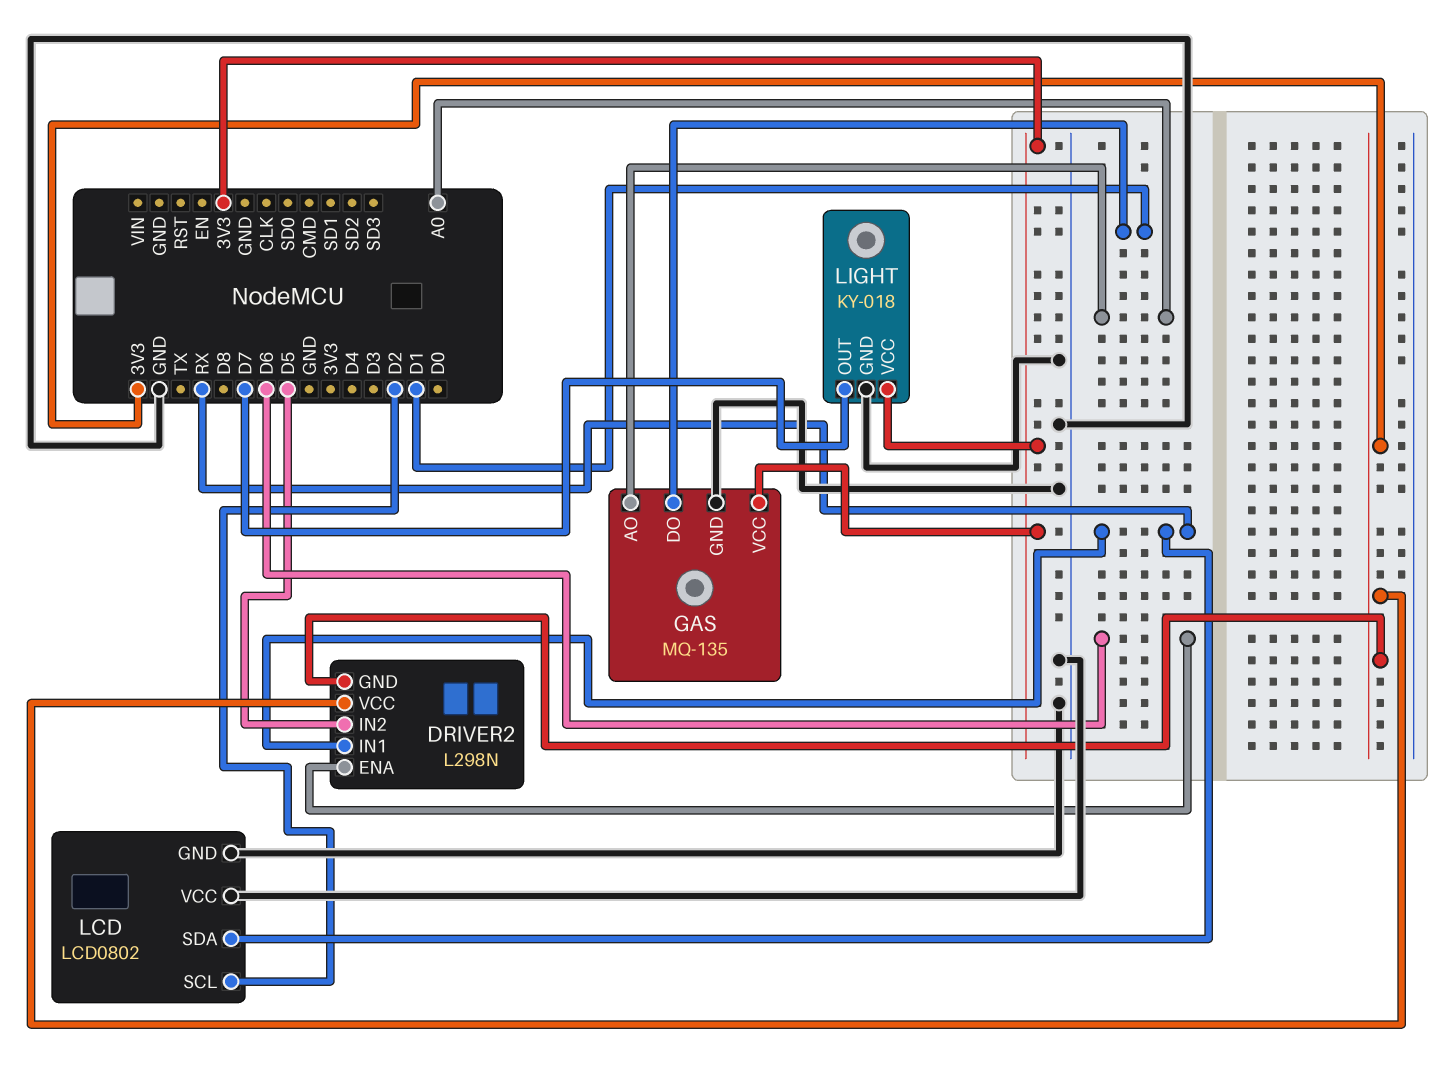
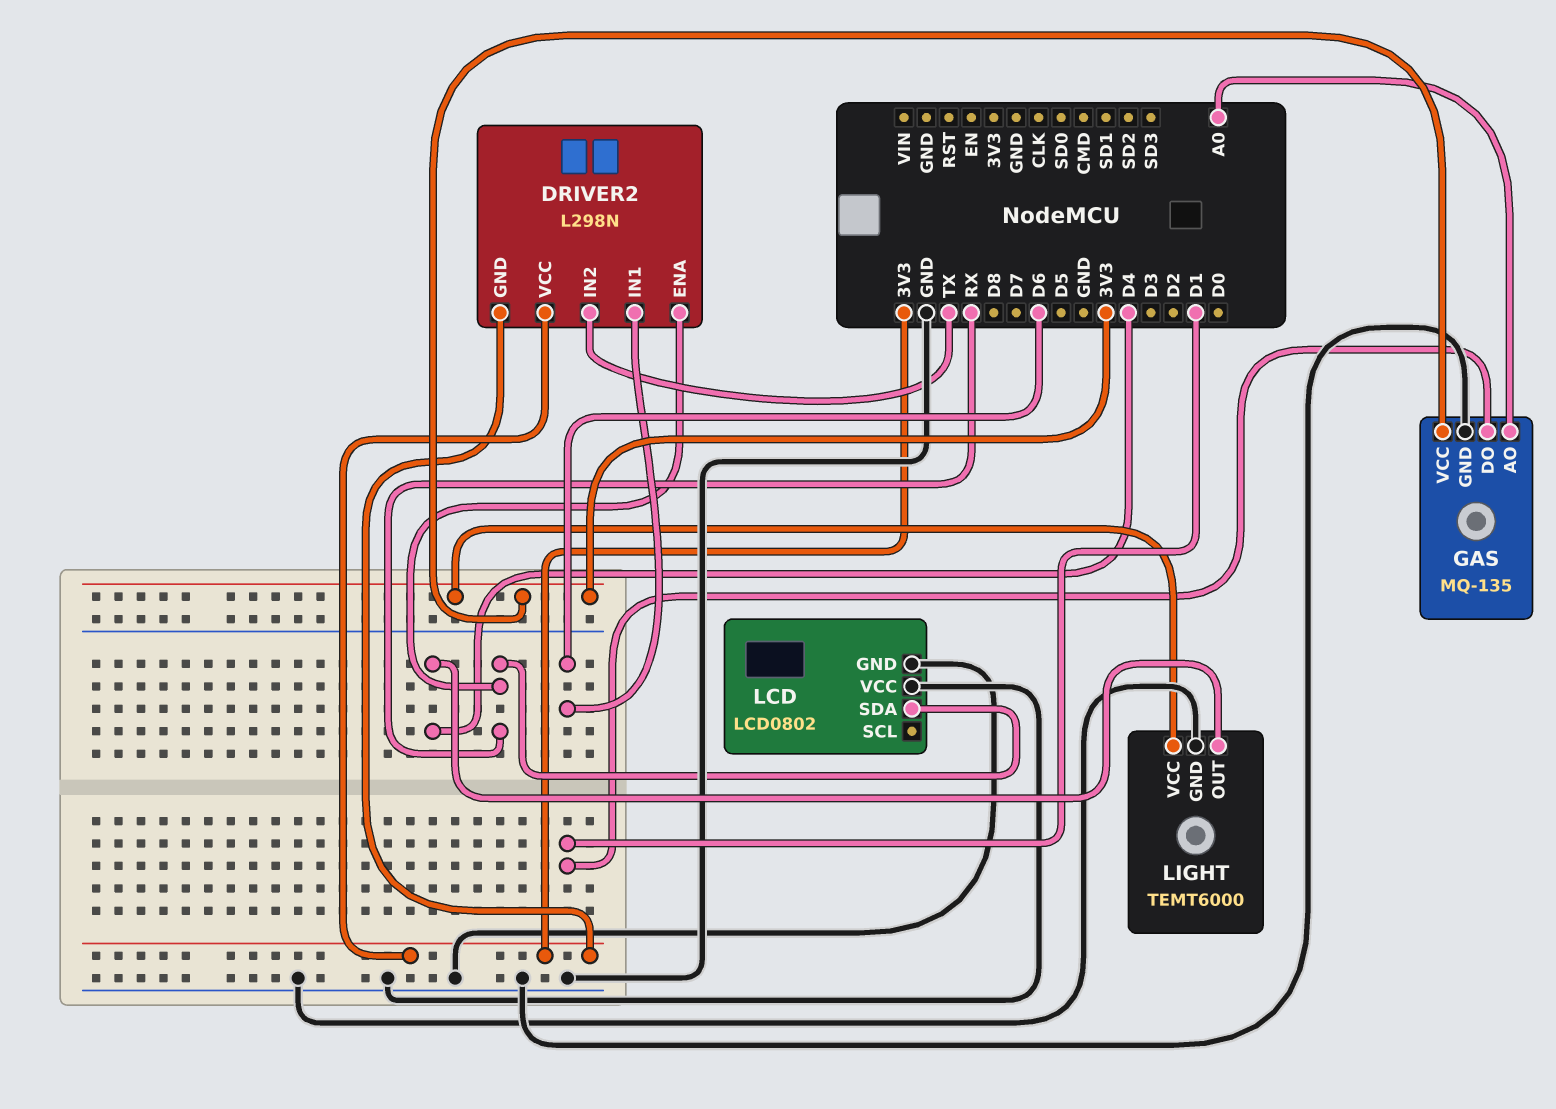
DRIVER2 pin ENA: D6 -> RX
DRIVER2 pin IN1: RX -> D6
DRIVER2 pin IN2: D5 -> TX
LCD pin SCL: D2 -> none
LIGHT: KY-018 -> TEMT6000
LIGHT pin OUT: D7 -> D4

